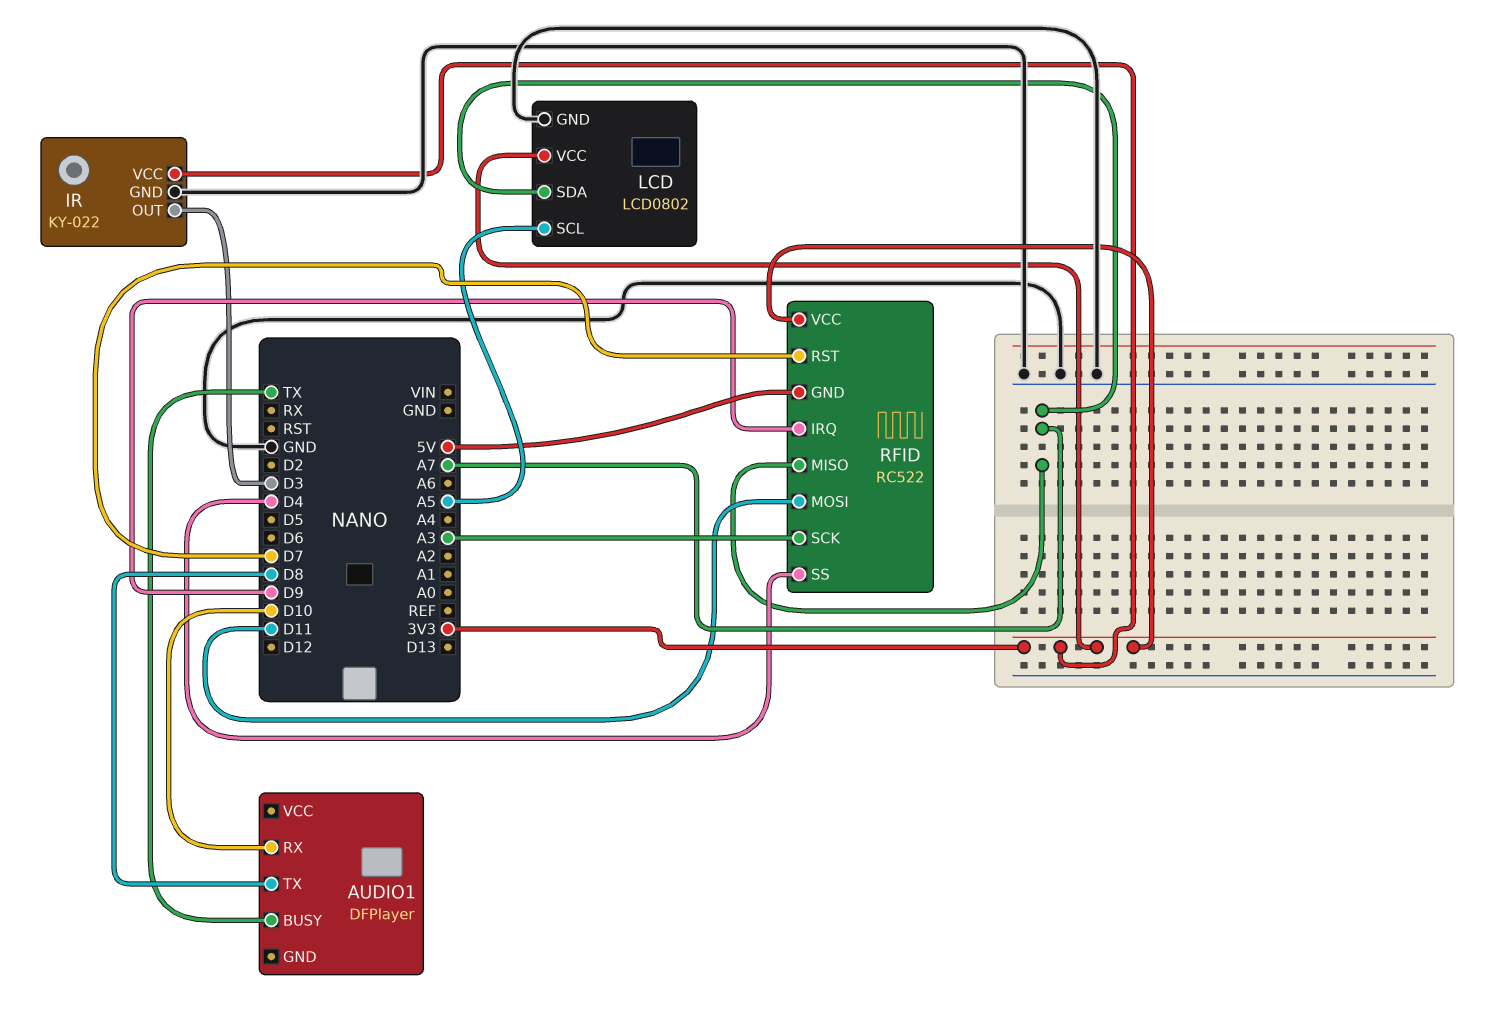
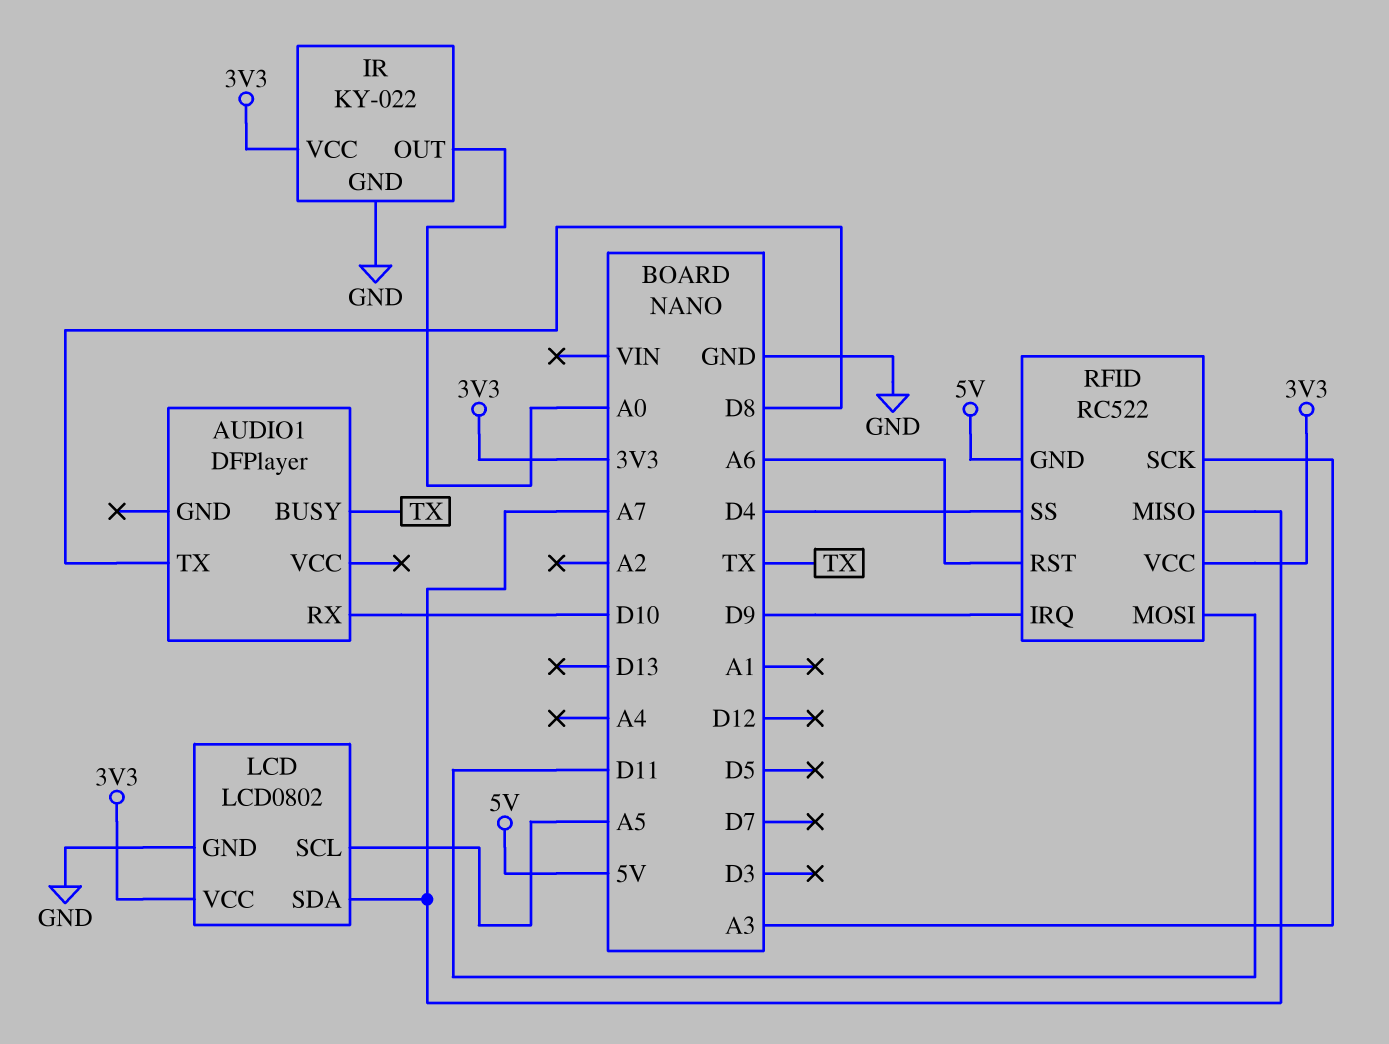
IR pin OUT: D3 -> A0
RFID pin RST: D7 -> A6

